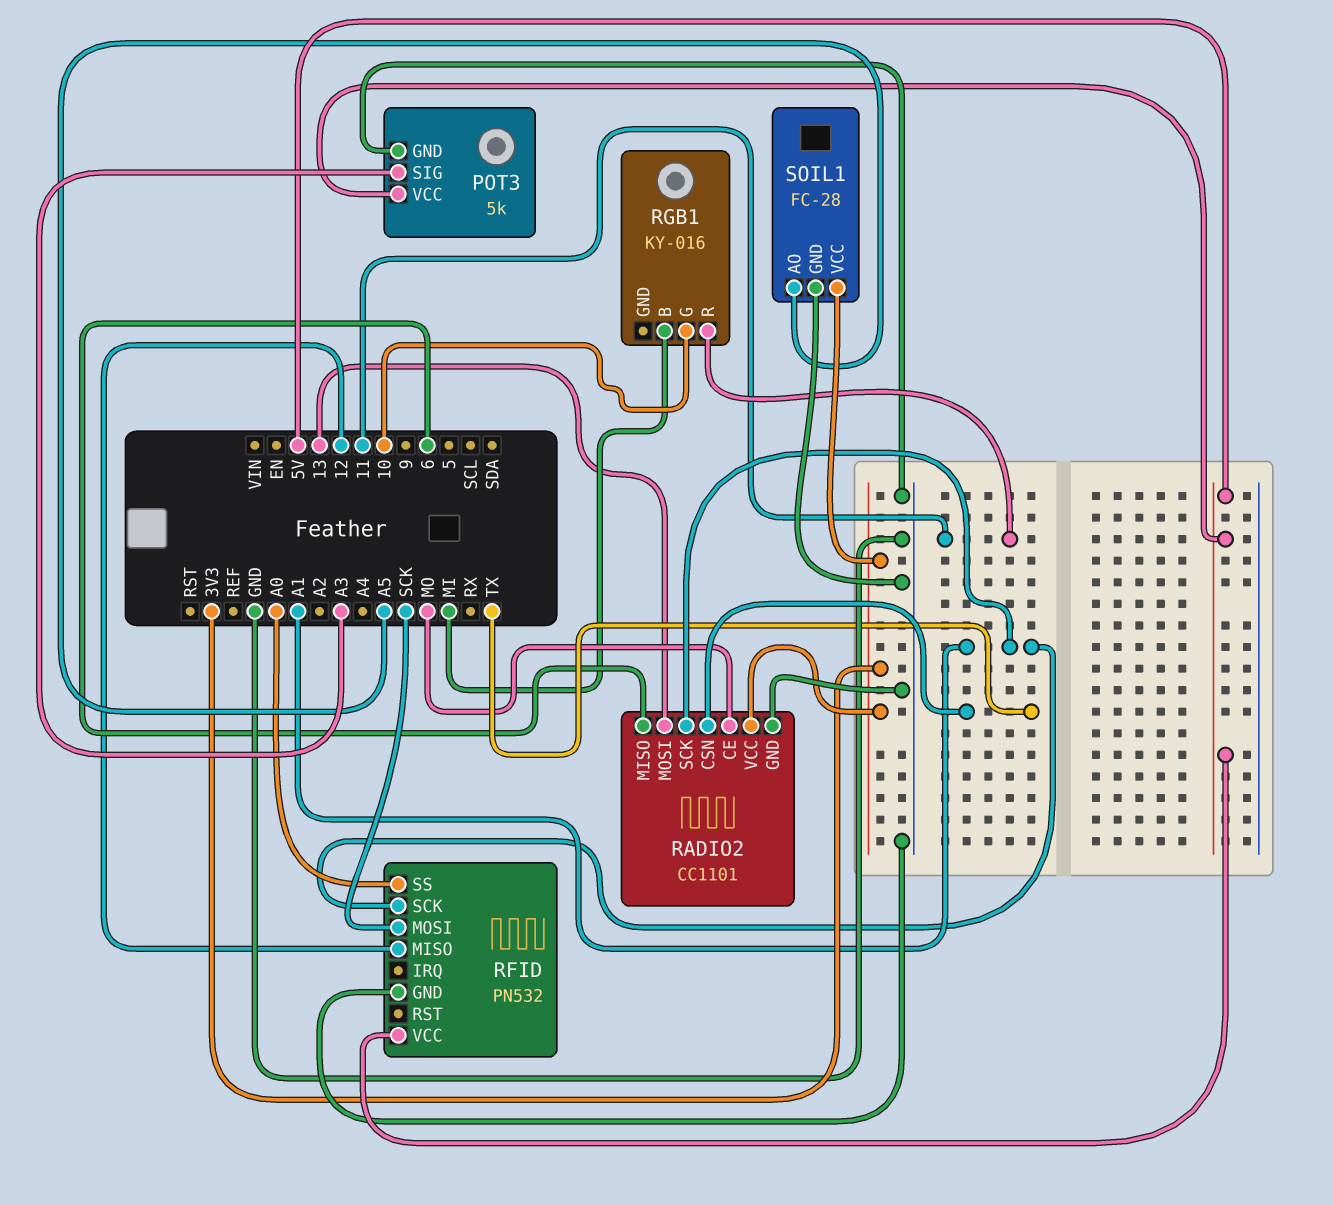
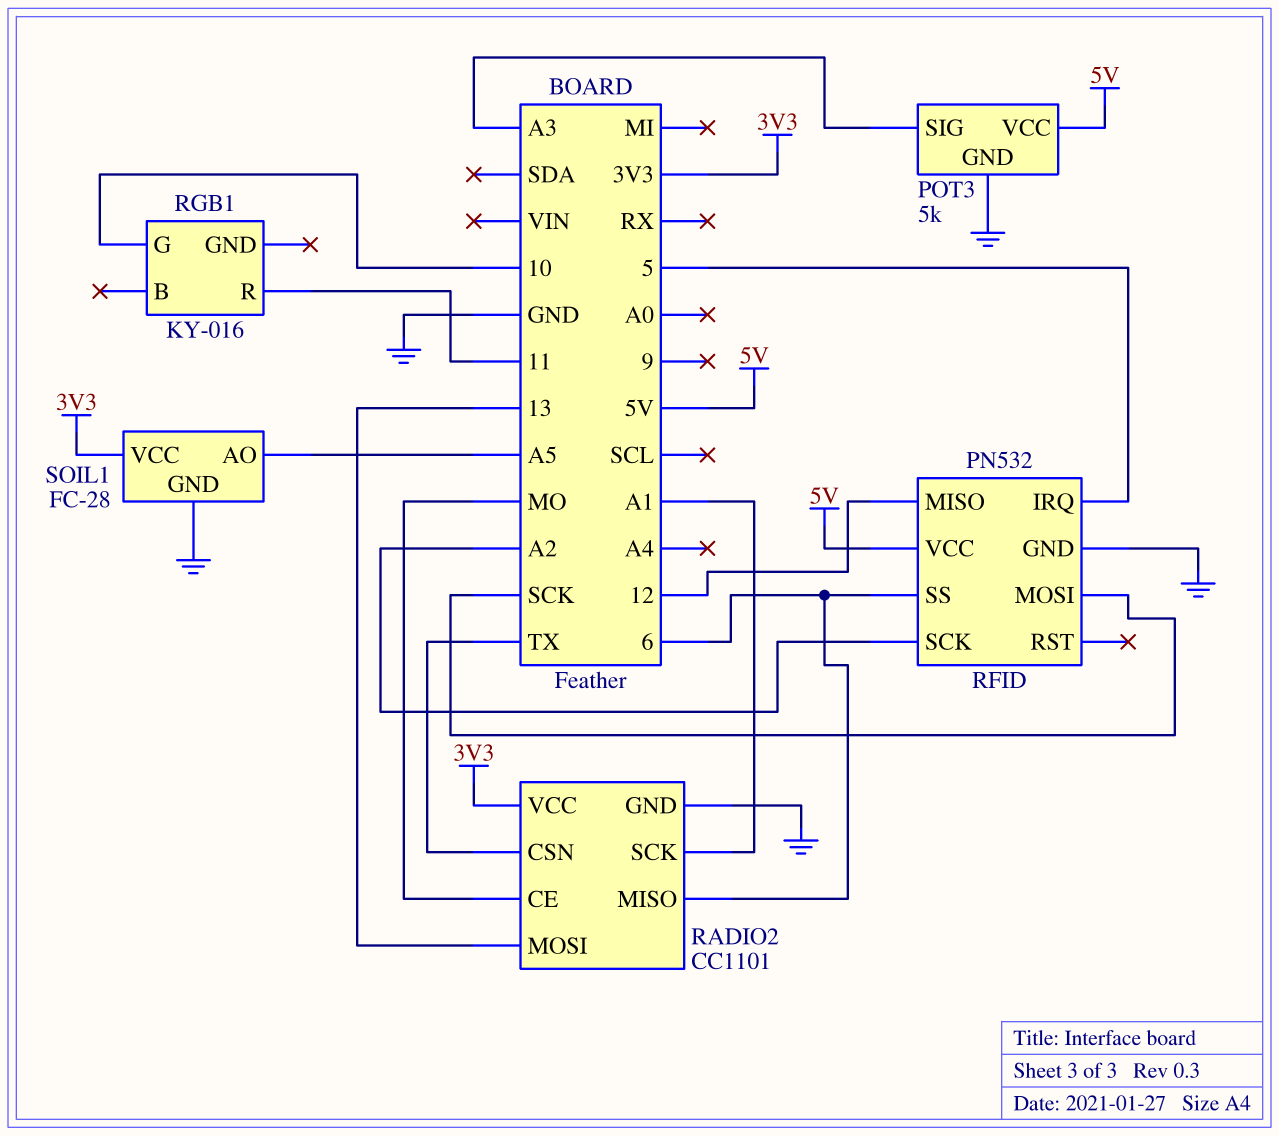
RFID pin IRQ: none -> 5
RFID pin SCK: A1 -> A2
RFID pin SS: A0 -> 6
RGB1 pin B: MI -> none

